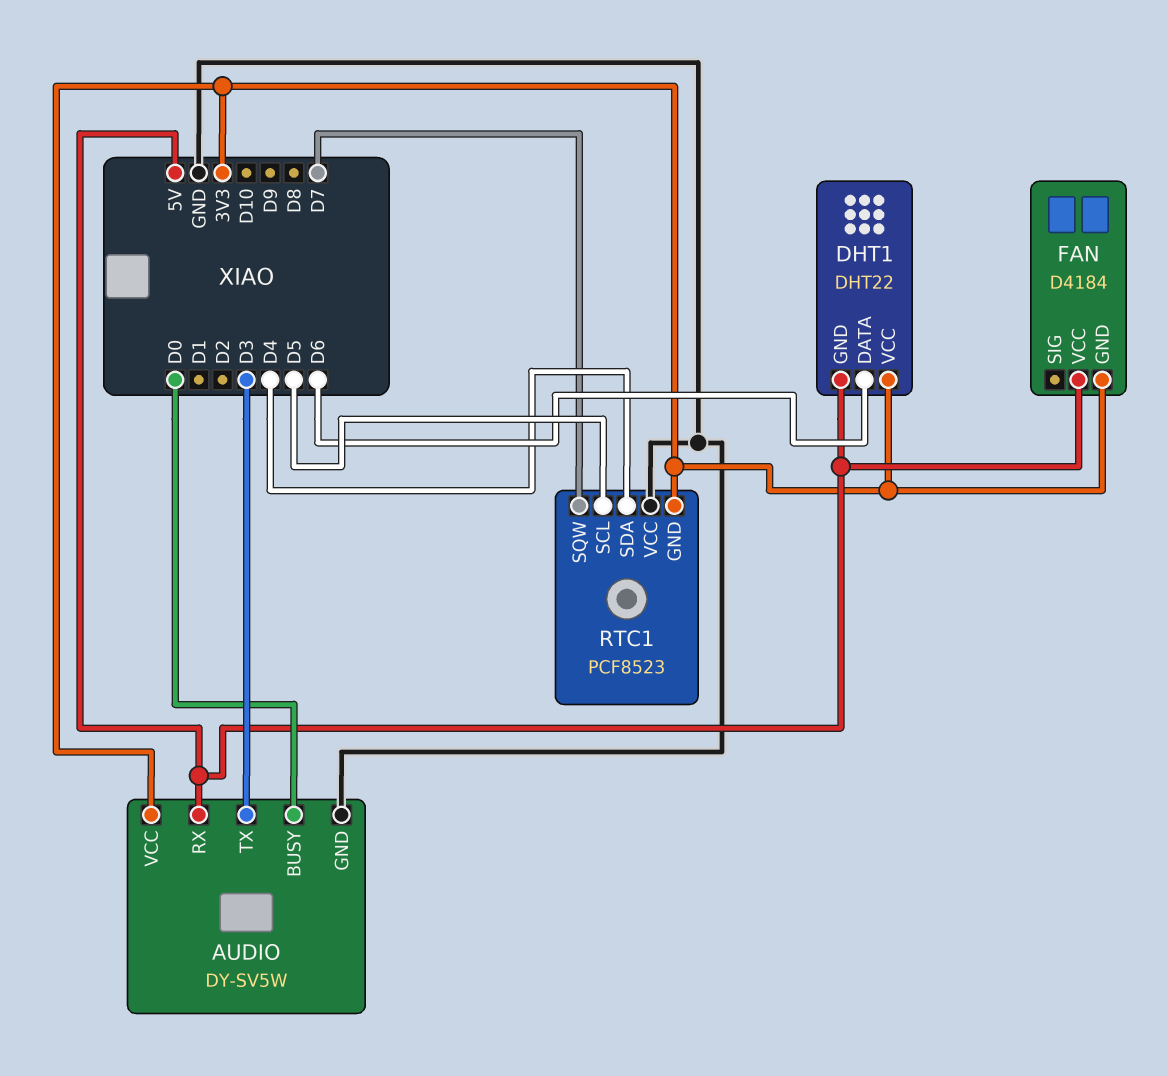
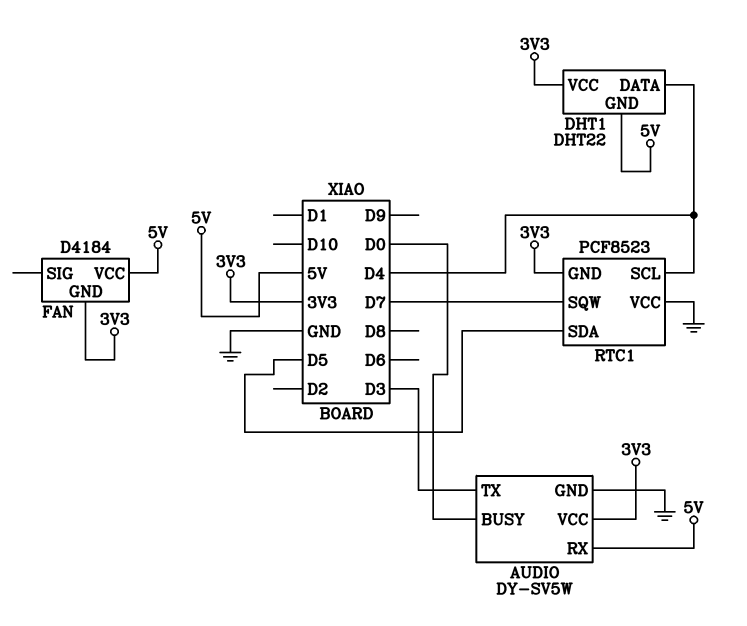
DHT1 pin DATA: D6 -> D4
RTC1 pin SCL: D5 -> D4
RTC1 pin SDA: D4 -> D5

